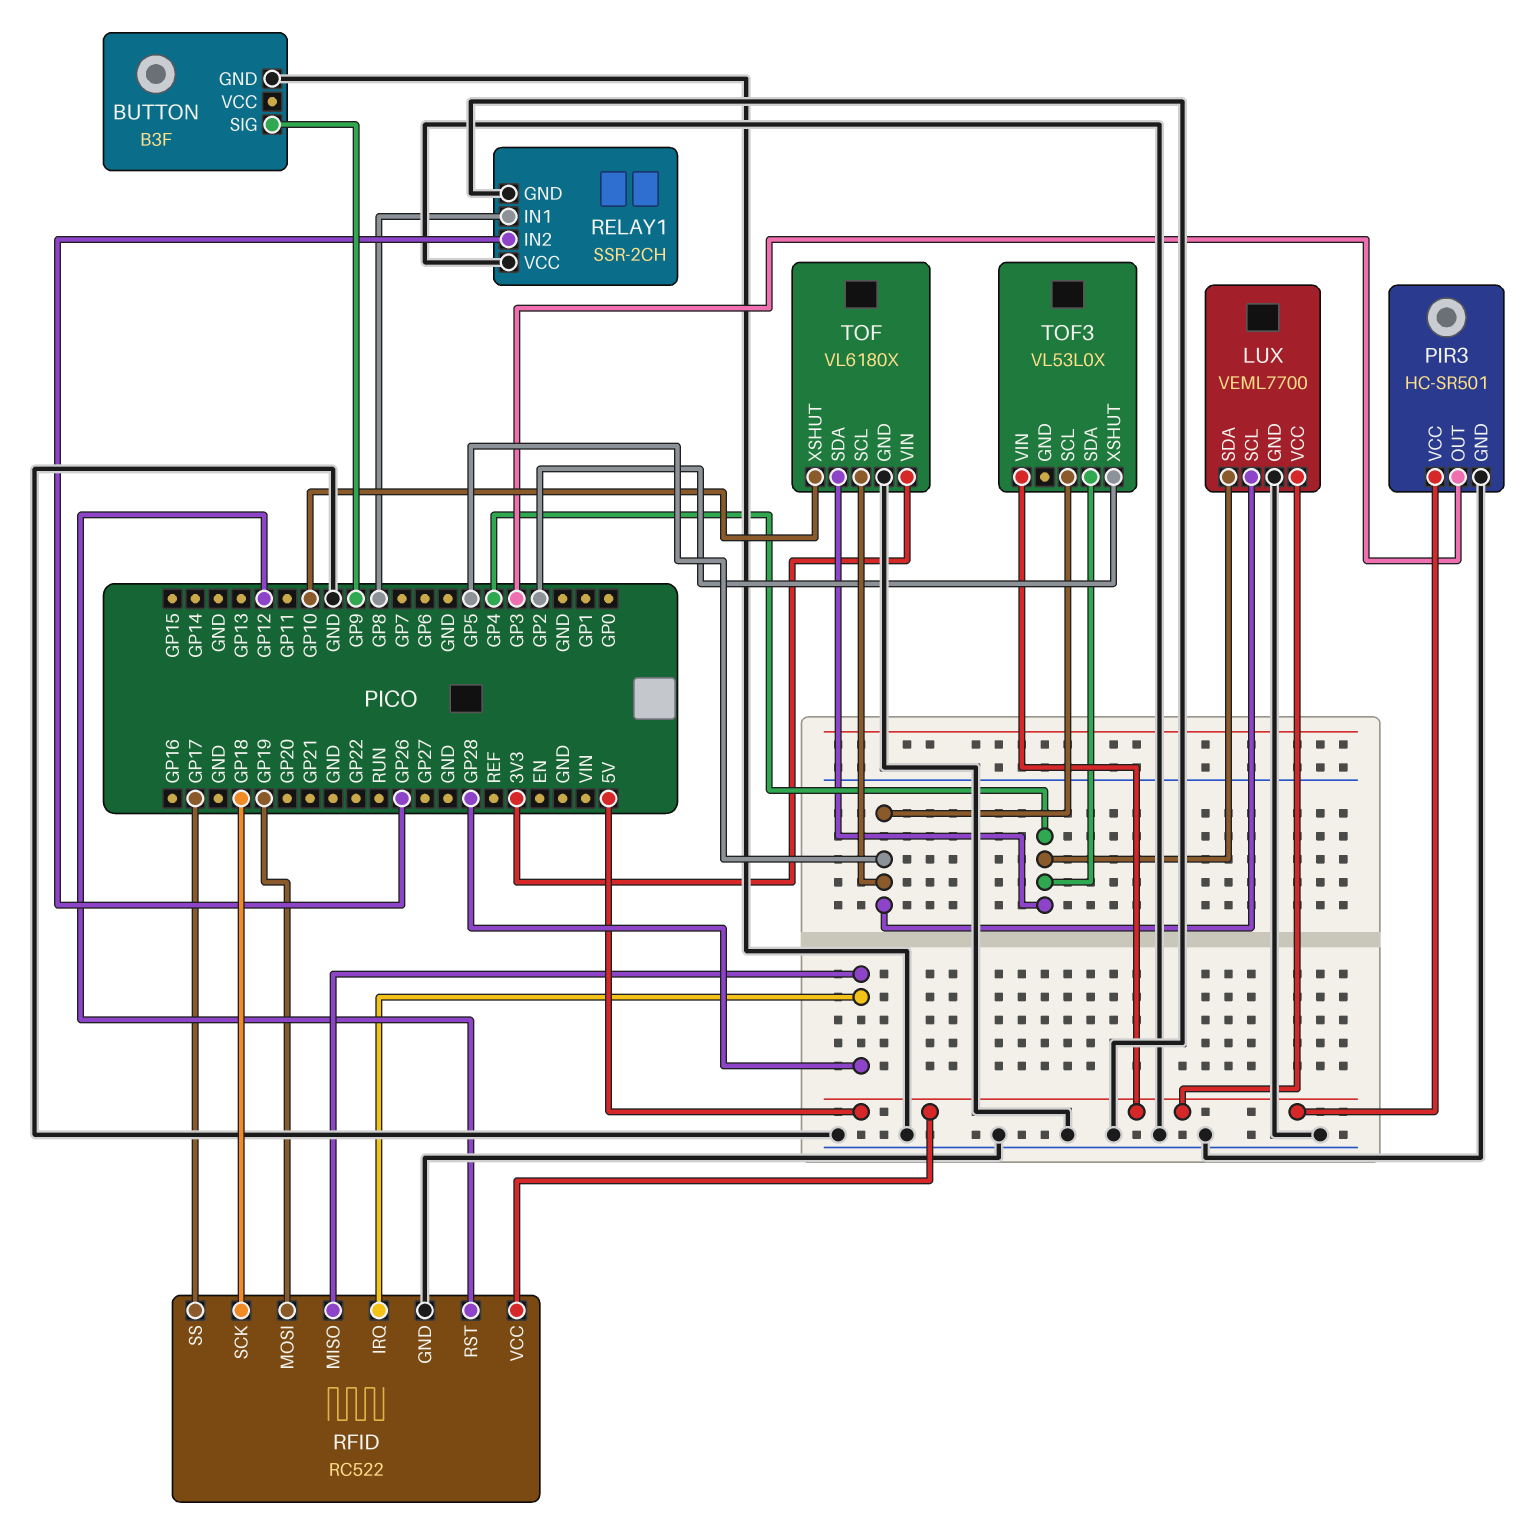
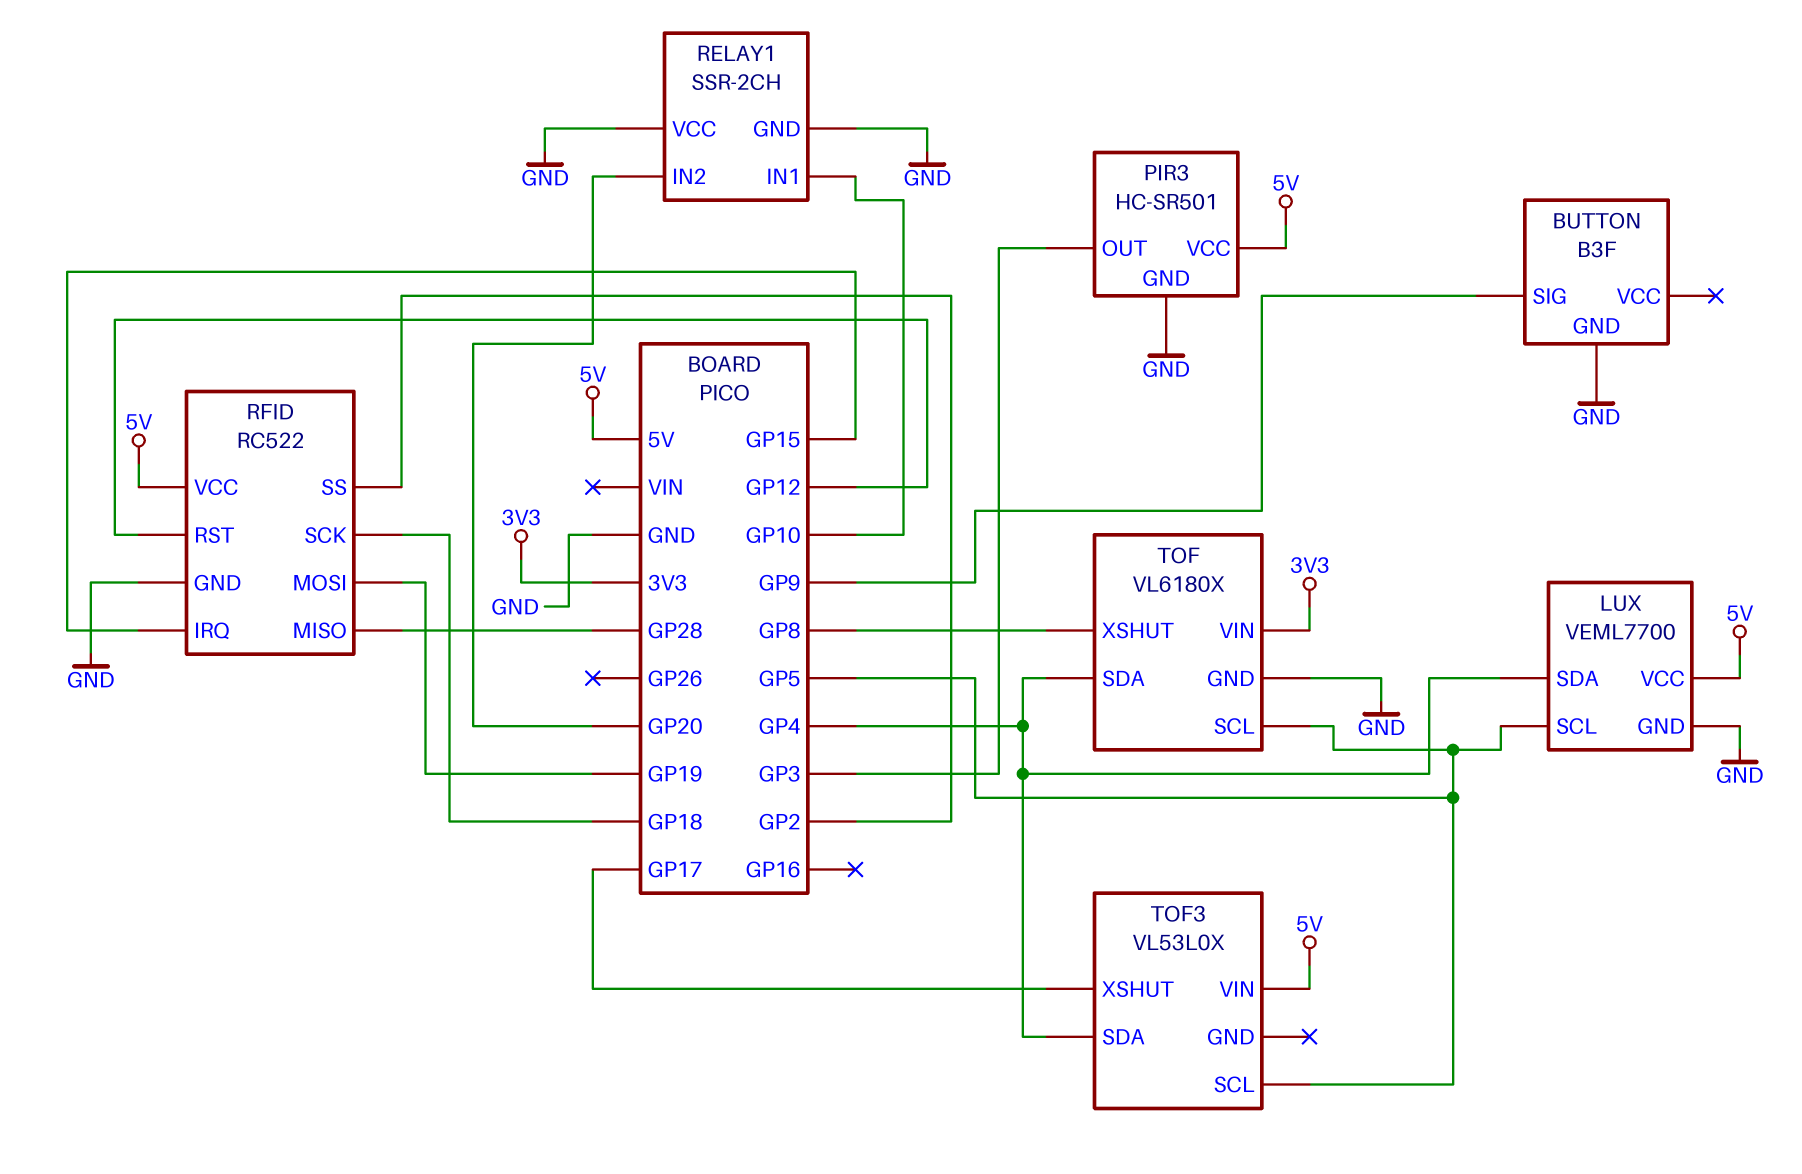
RELAY1 pin IN1: GP8 -> GP10
RELAY1 pin IN2: GP26 -> GP20
RFID pin IRQ: GP28 -> GP15
RFID pin SS: GP17 -> GP2
TOF pin XSHUT: GP10 -> GP8
TOF3 pin XSHUT: GP2 -> GP17

